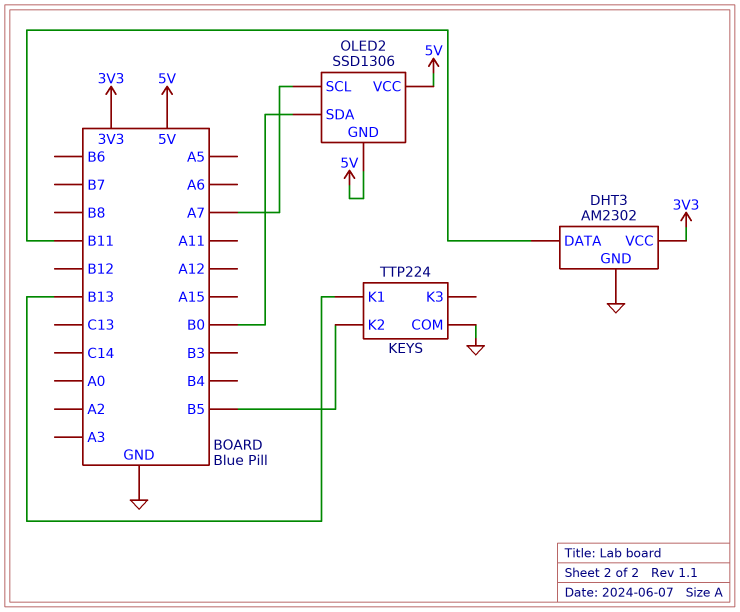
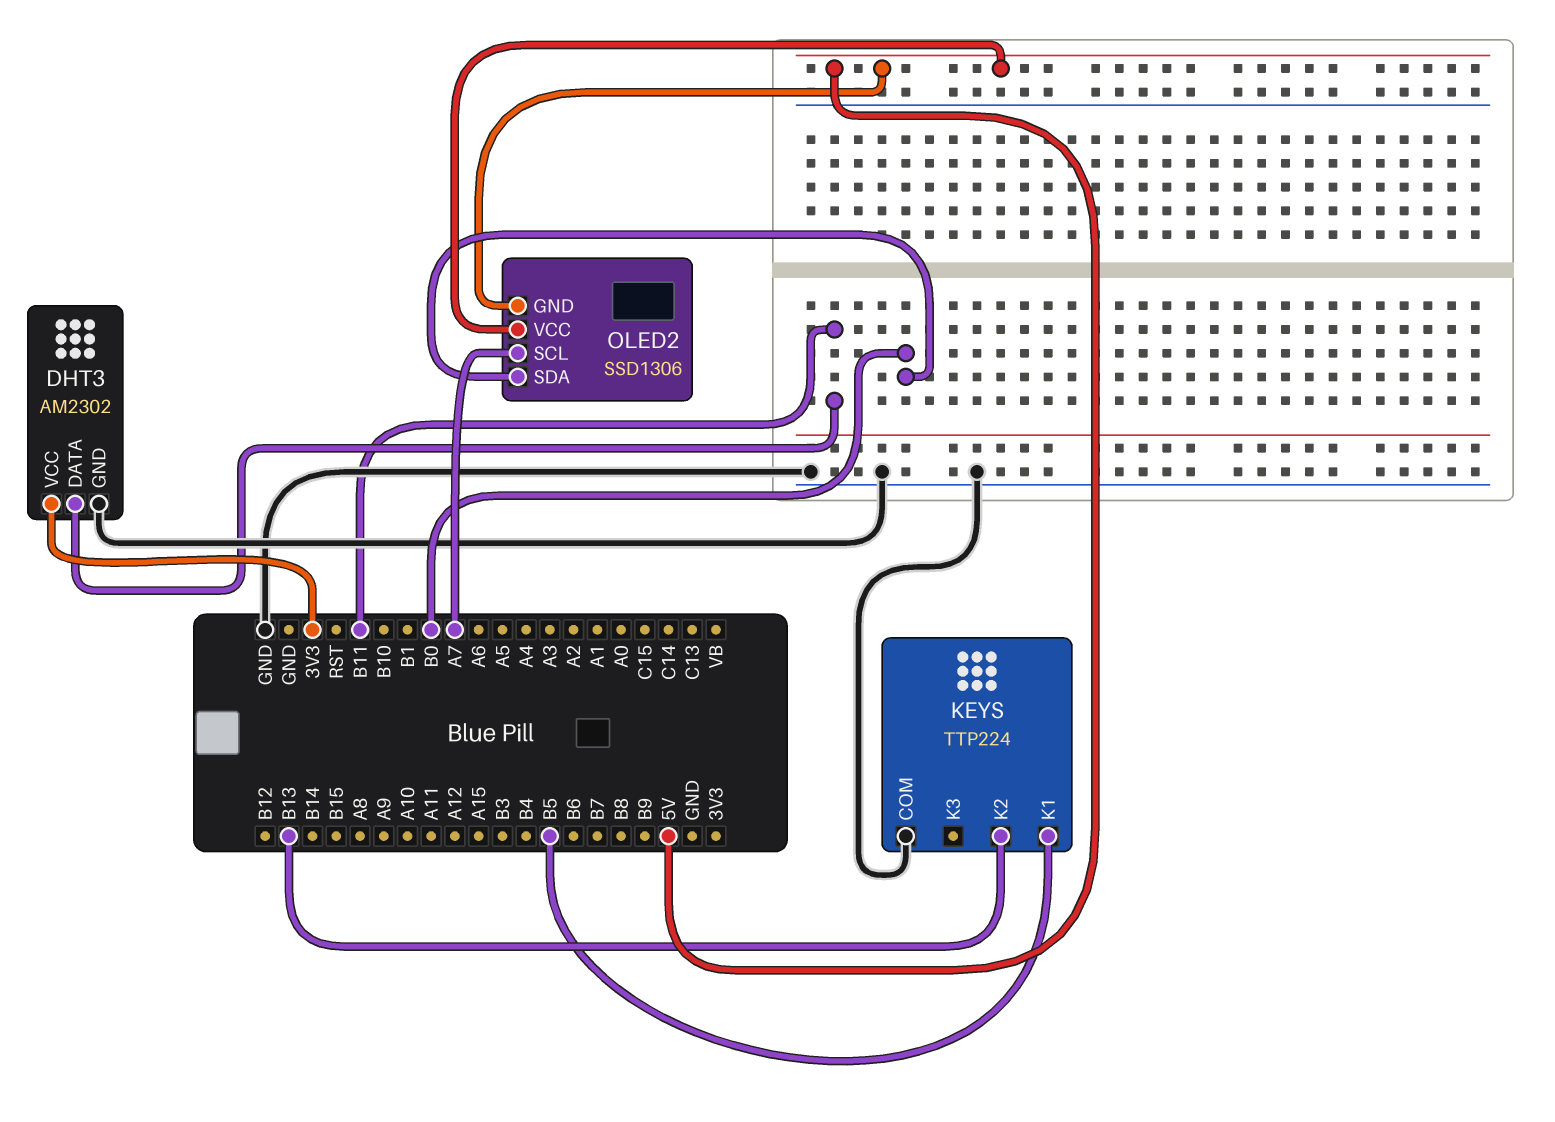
KEYS pin K1: B13 -> B5
KEYS pin K2: B5 -> B13

